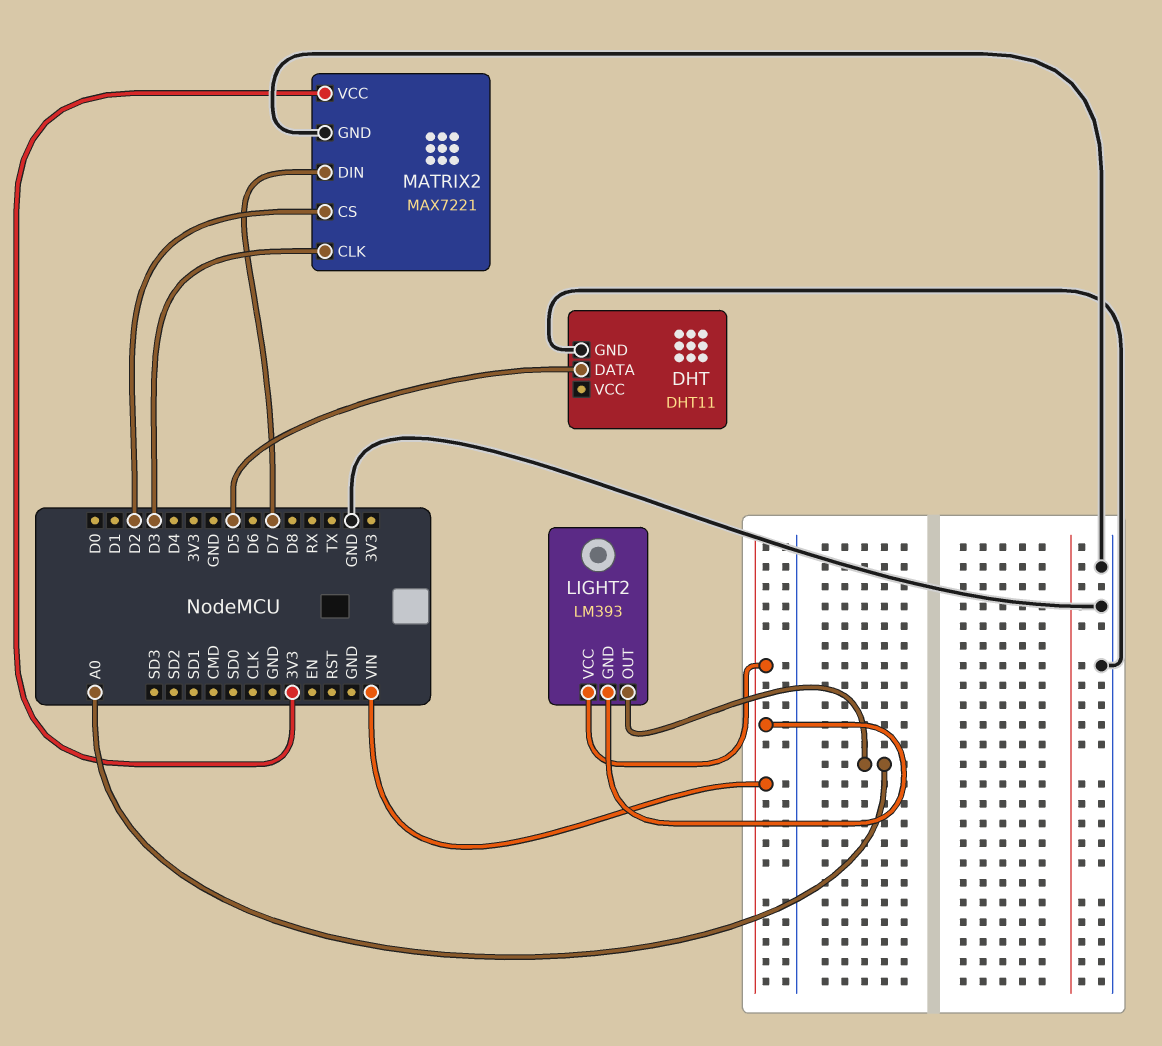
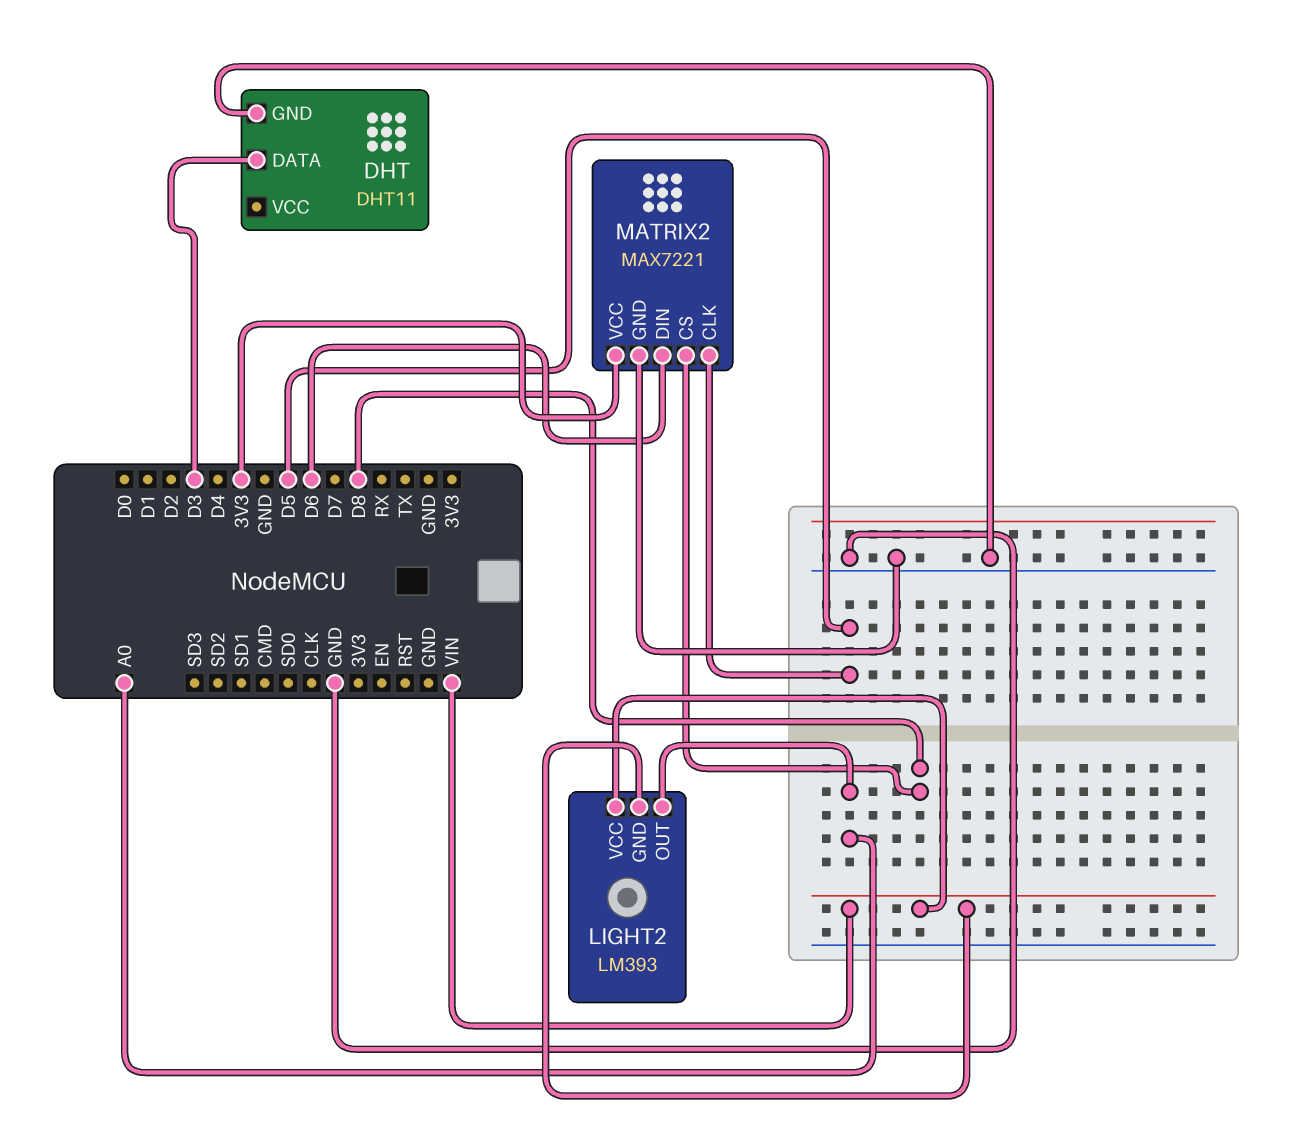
DHT pin DATA: D5 -> D3
MATRIX2 pin CLK: D3 -> D5
MATRIX2 pin CS: D2 -> D8
MATRIX2 pin DIN: D7 -> D6

